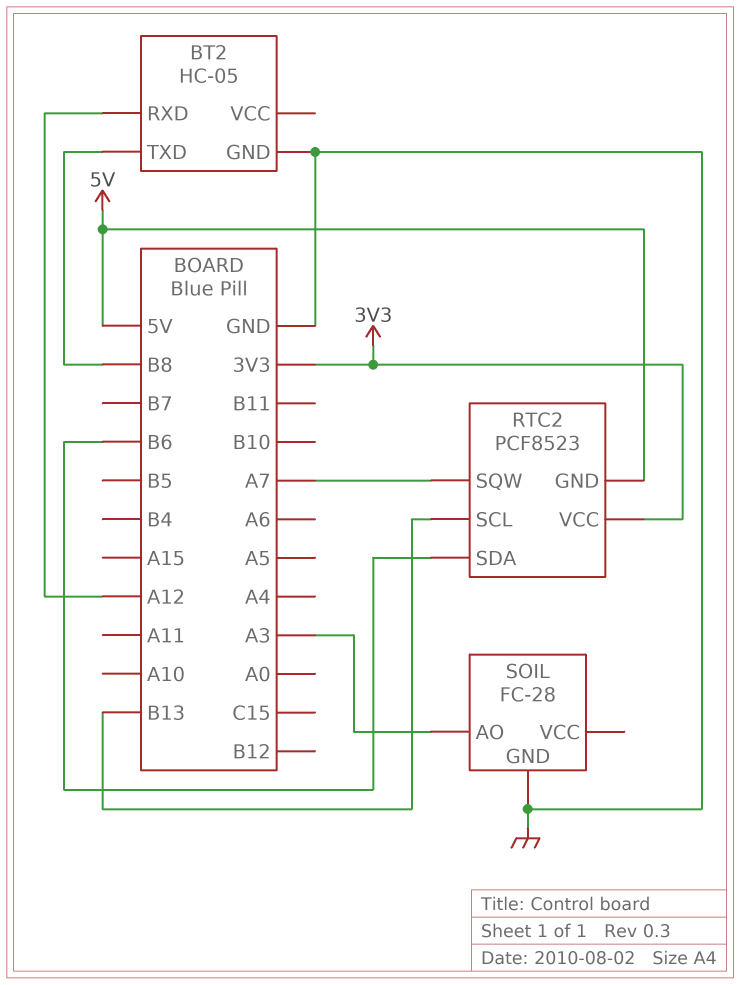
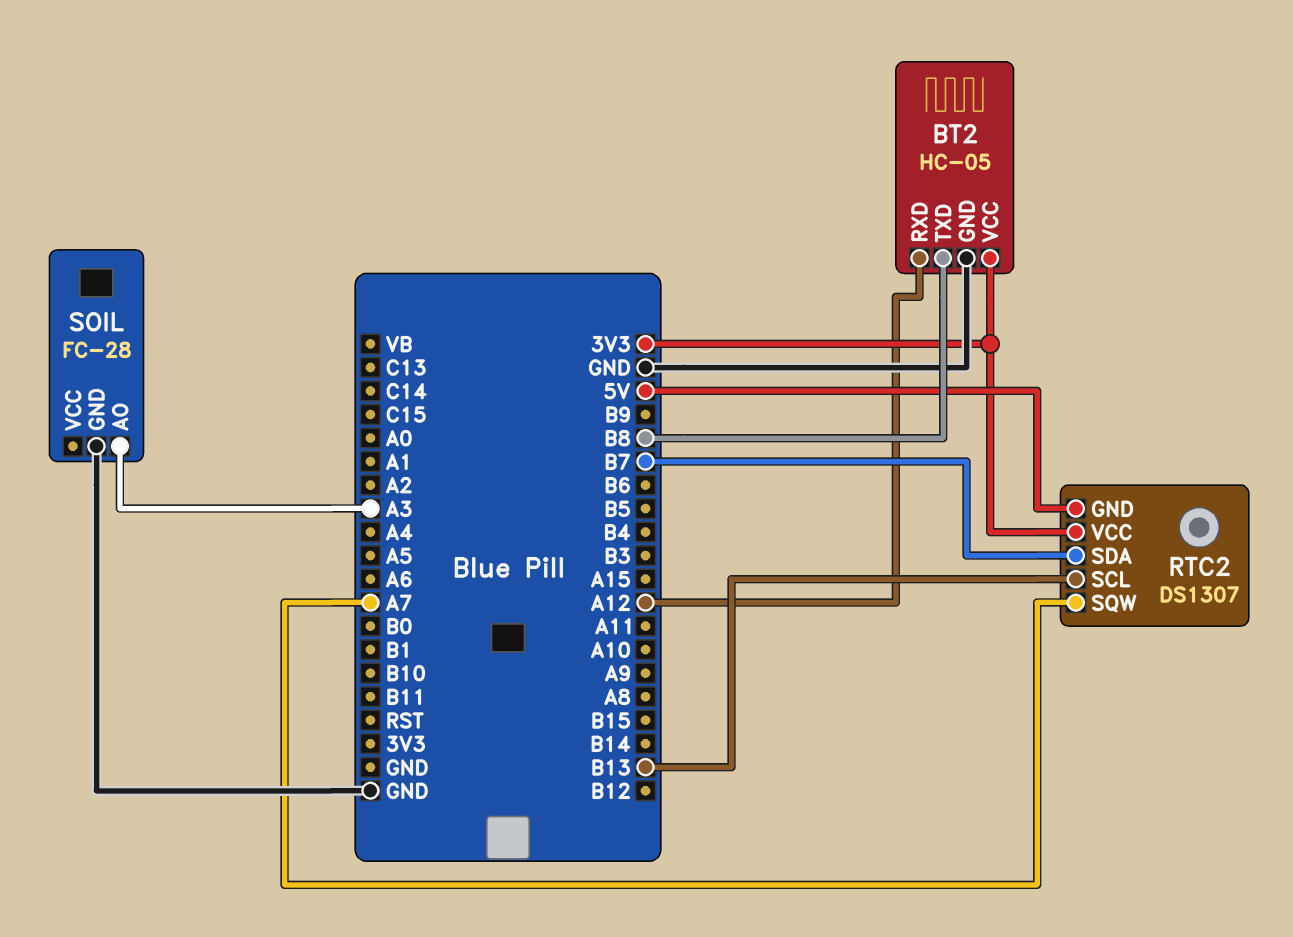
BT2 pin VCC: none -> 3V3
RTC2: PCF8523 -> DS1307
RTC2 pin SDA: B6 -> B7

